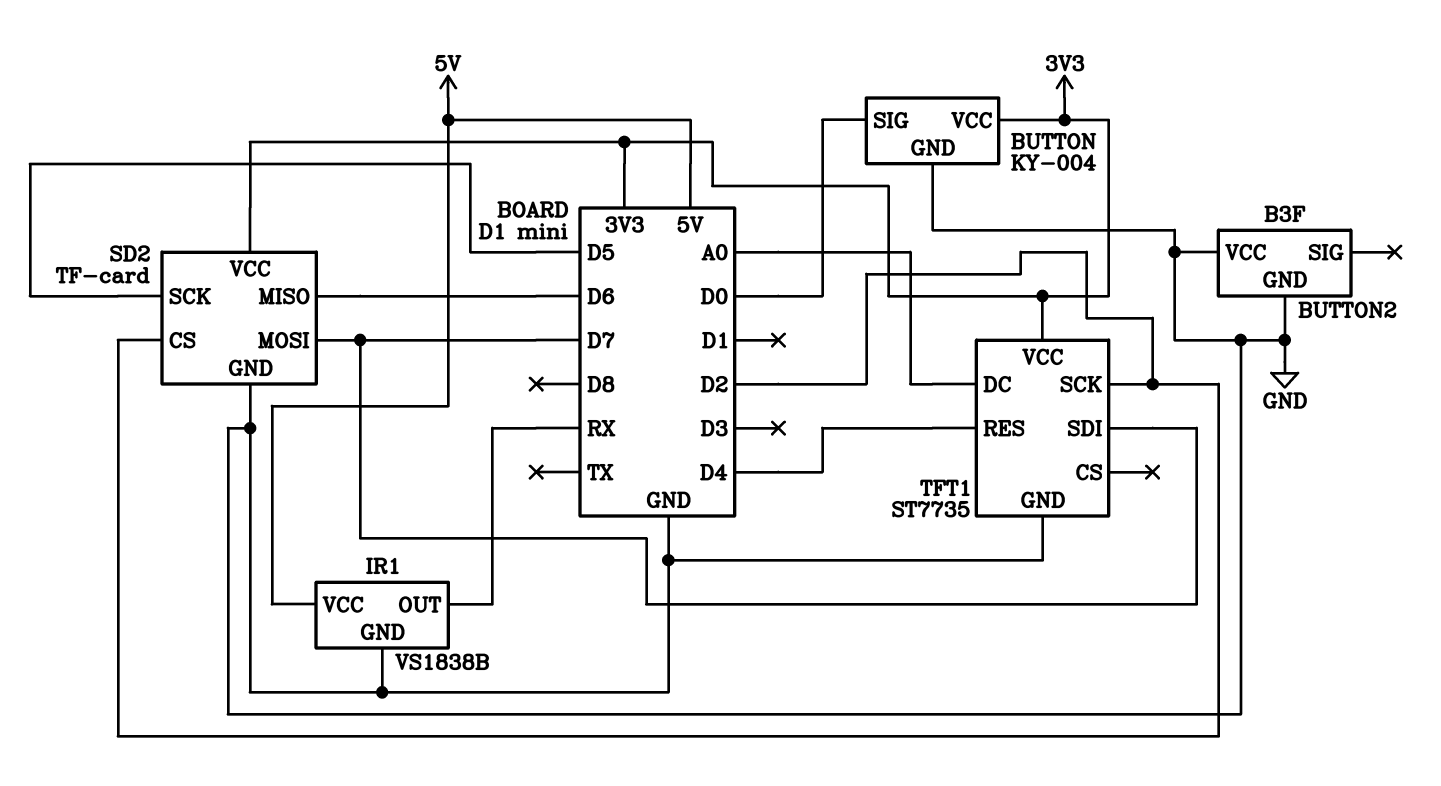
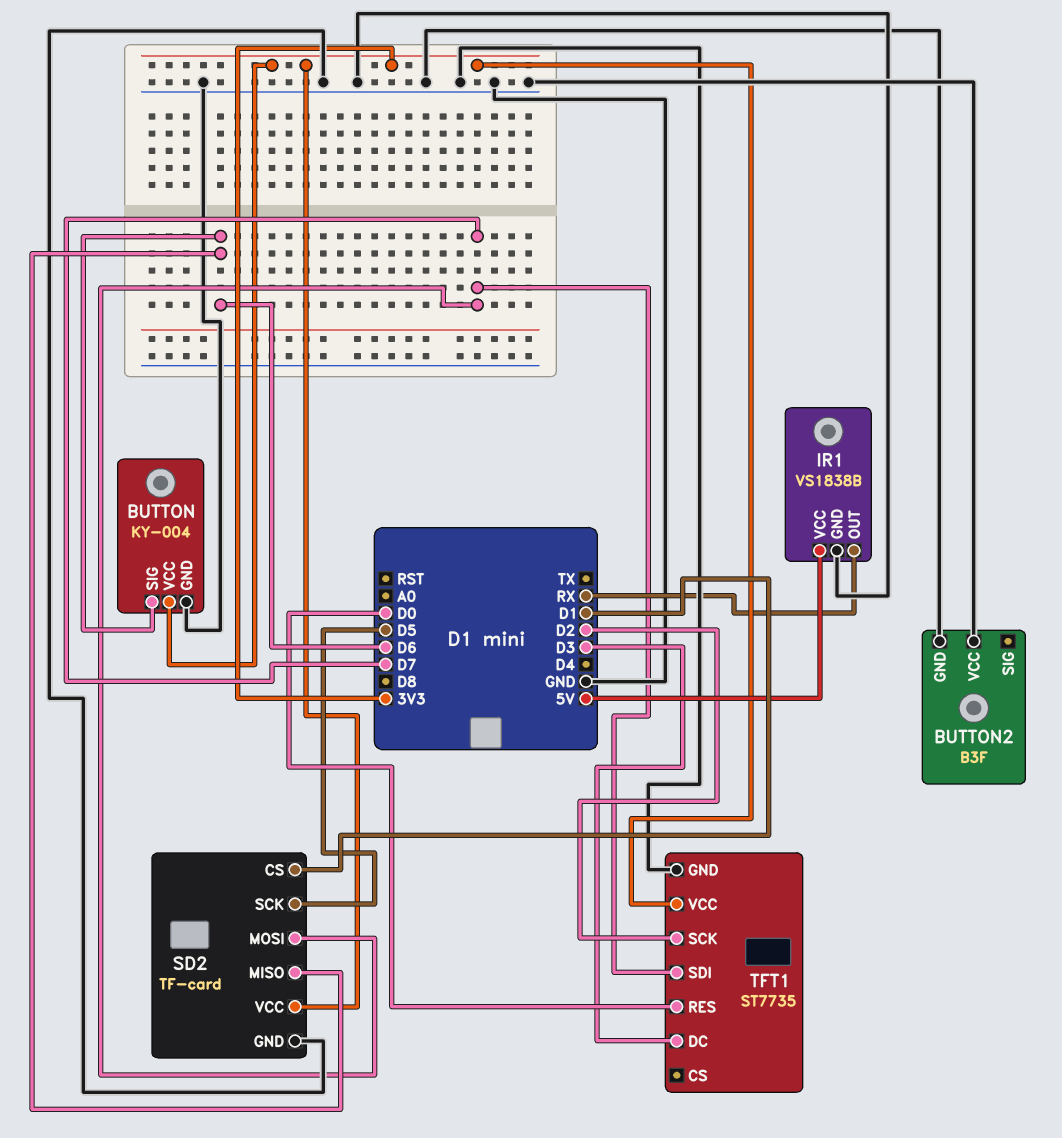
BUTTON pin SIG: D0 -> D6
SD2 pin CS: D2 -> D1
TFT1 pin DC: A0 -> D3
TFT1 pin RES: D4 -> D0

